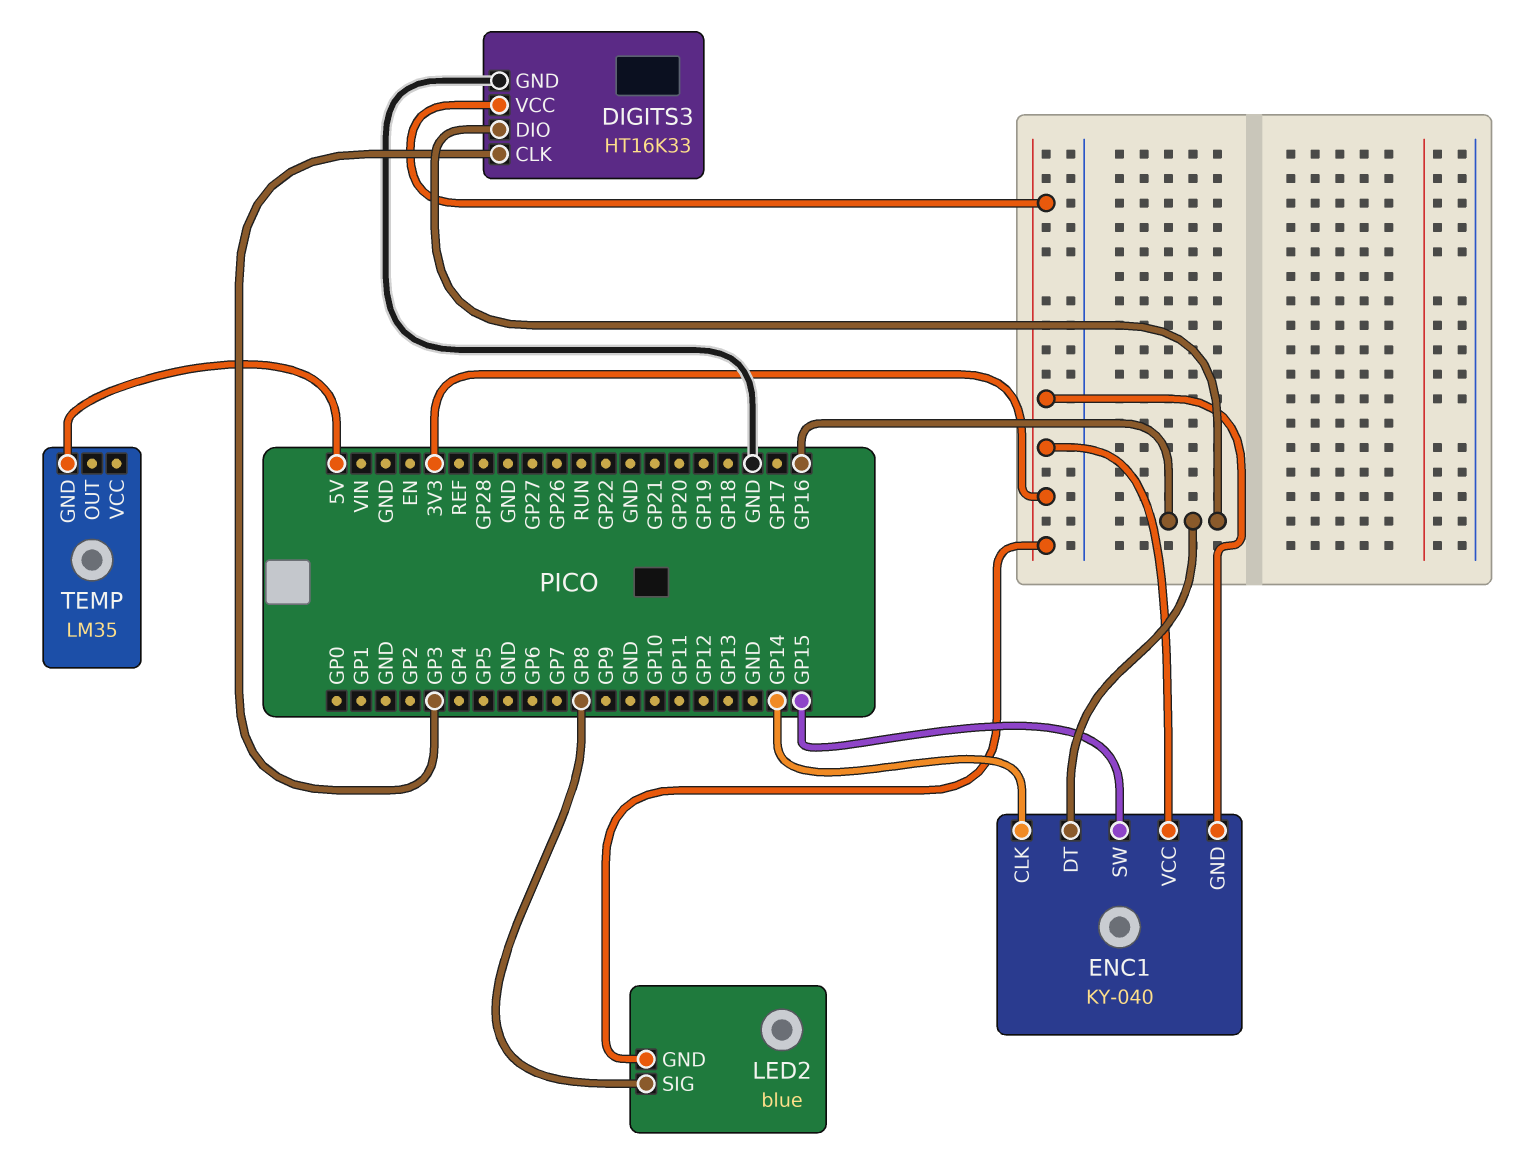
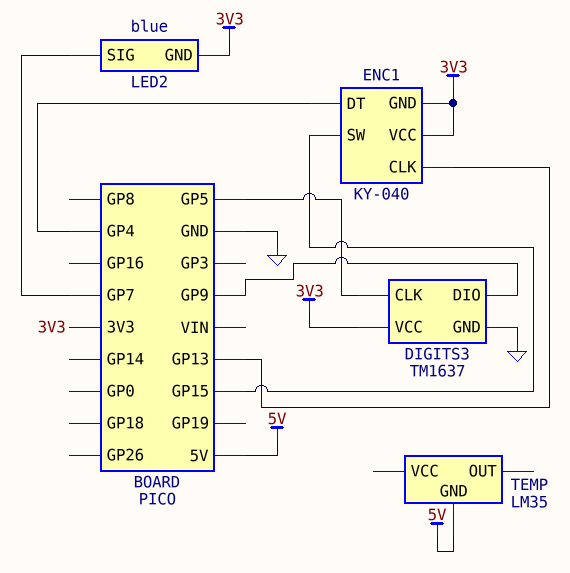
DIGITS3: HT16K33 -> TM1637
DIGITS3 pin CLK: GP3 -> GP5
DIGITS3 pin DIO: GP16 -> GP9
ENC1 pin CLK: GP14 -> GP13
ENC1 pin DT: GP16 -> GP4
LED2 pin SIG: GP8 -> GP7

